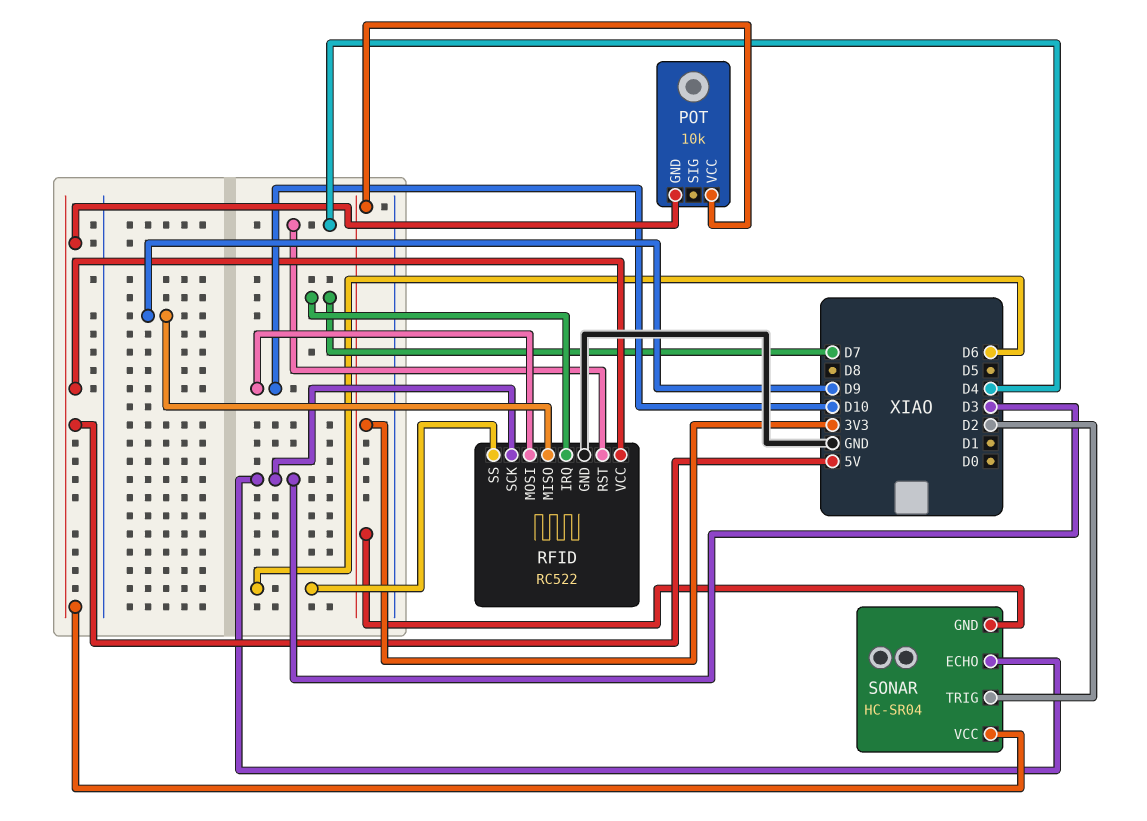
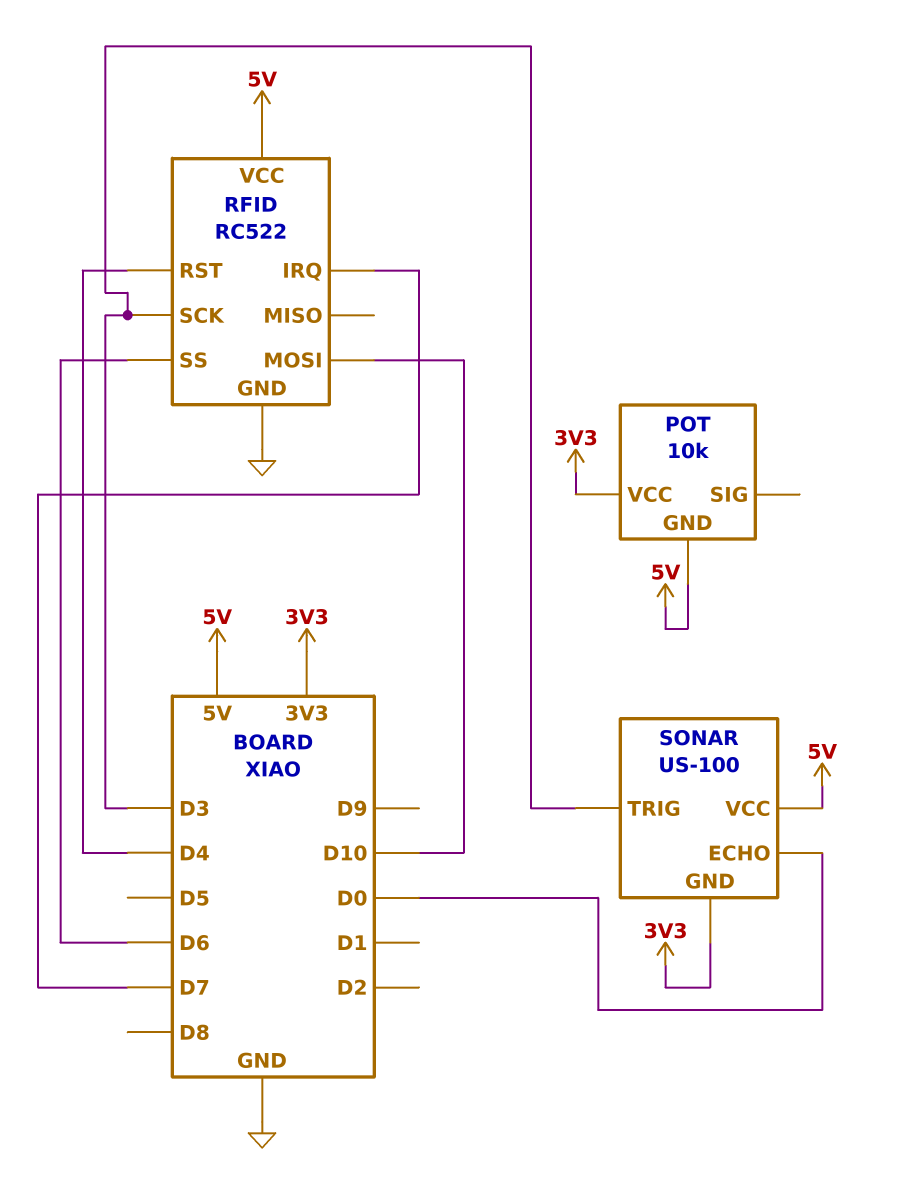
RFID pin MISO: D9 -> none
SONAR: HC-SR04 -> US-100
SONAR pin ECHO: D3 -> D0
SONAR pin TRIG: D2 -> D3

